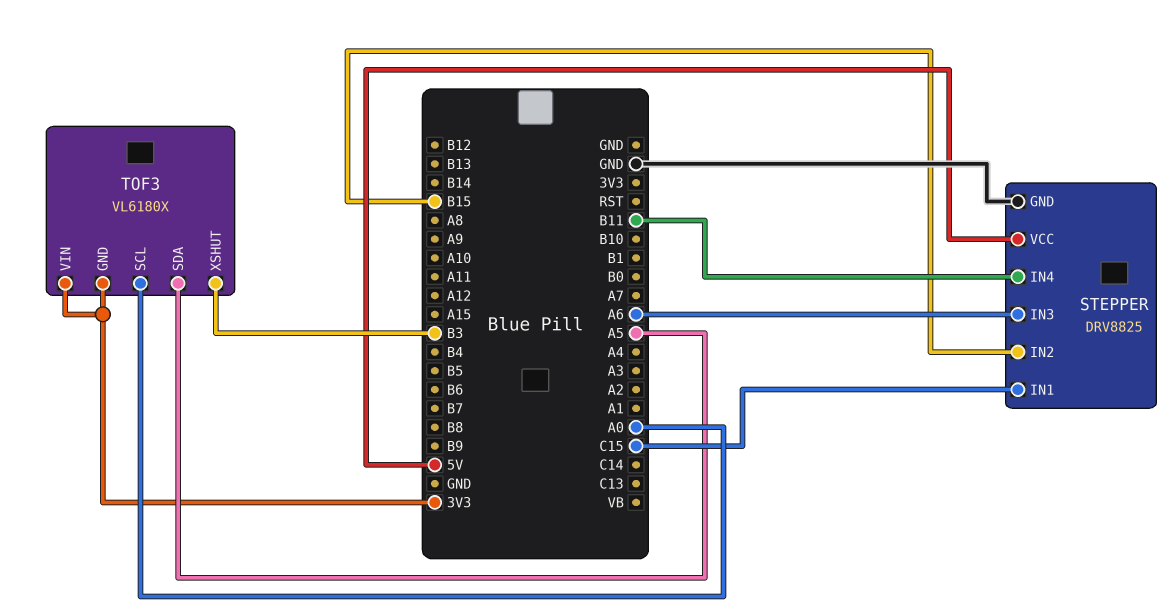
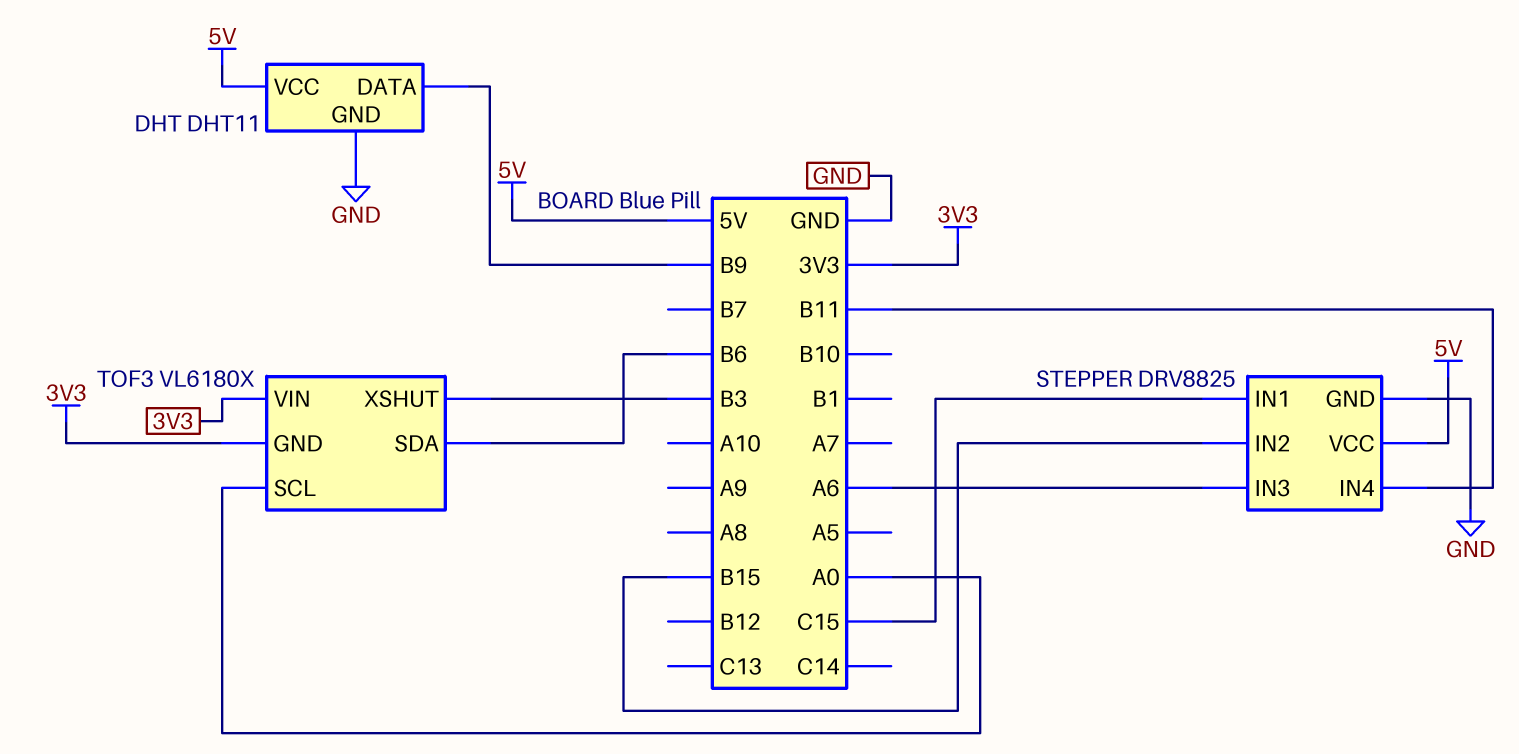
DHT: none -> DHT11
DHT pin DATA: none -> B9
DHT pin GND: none -> GND
DHT pin VCC: none -> 5V
TOF3 pin SDA: A5 -> B6

